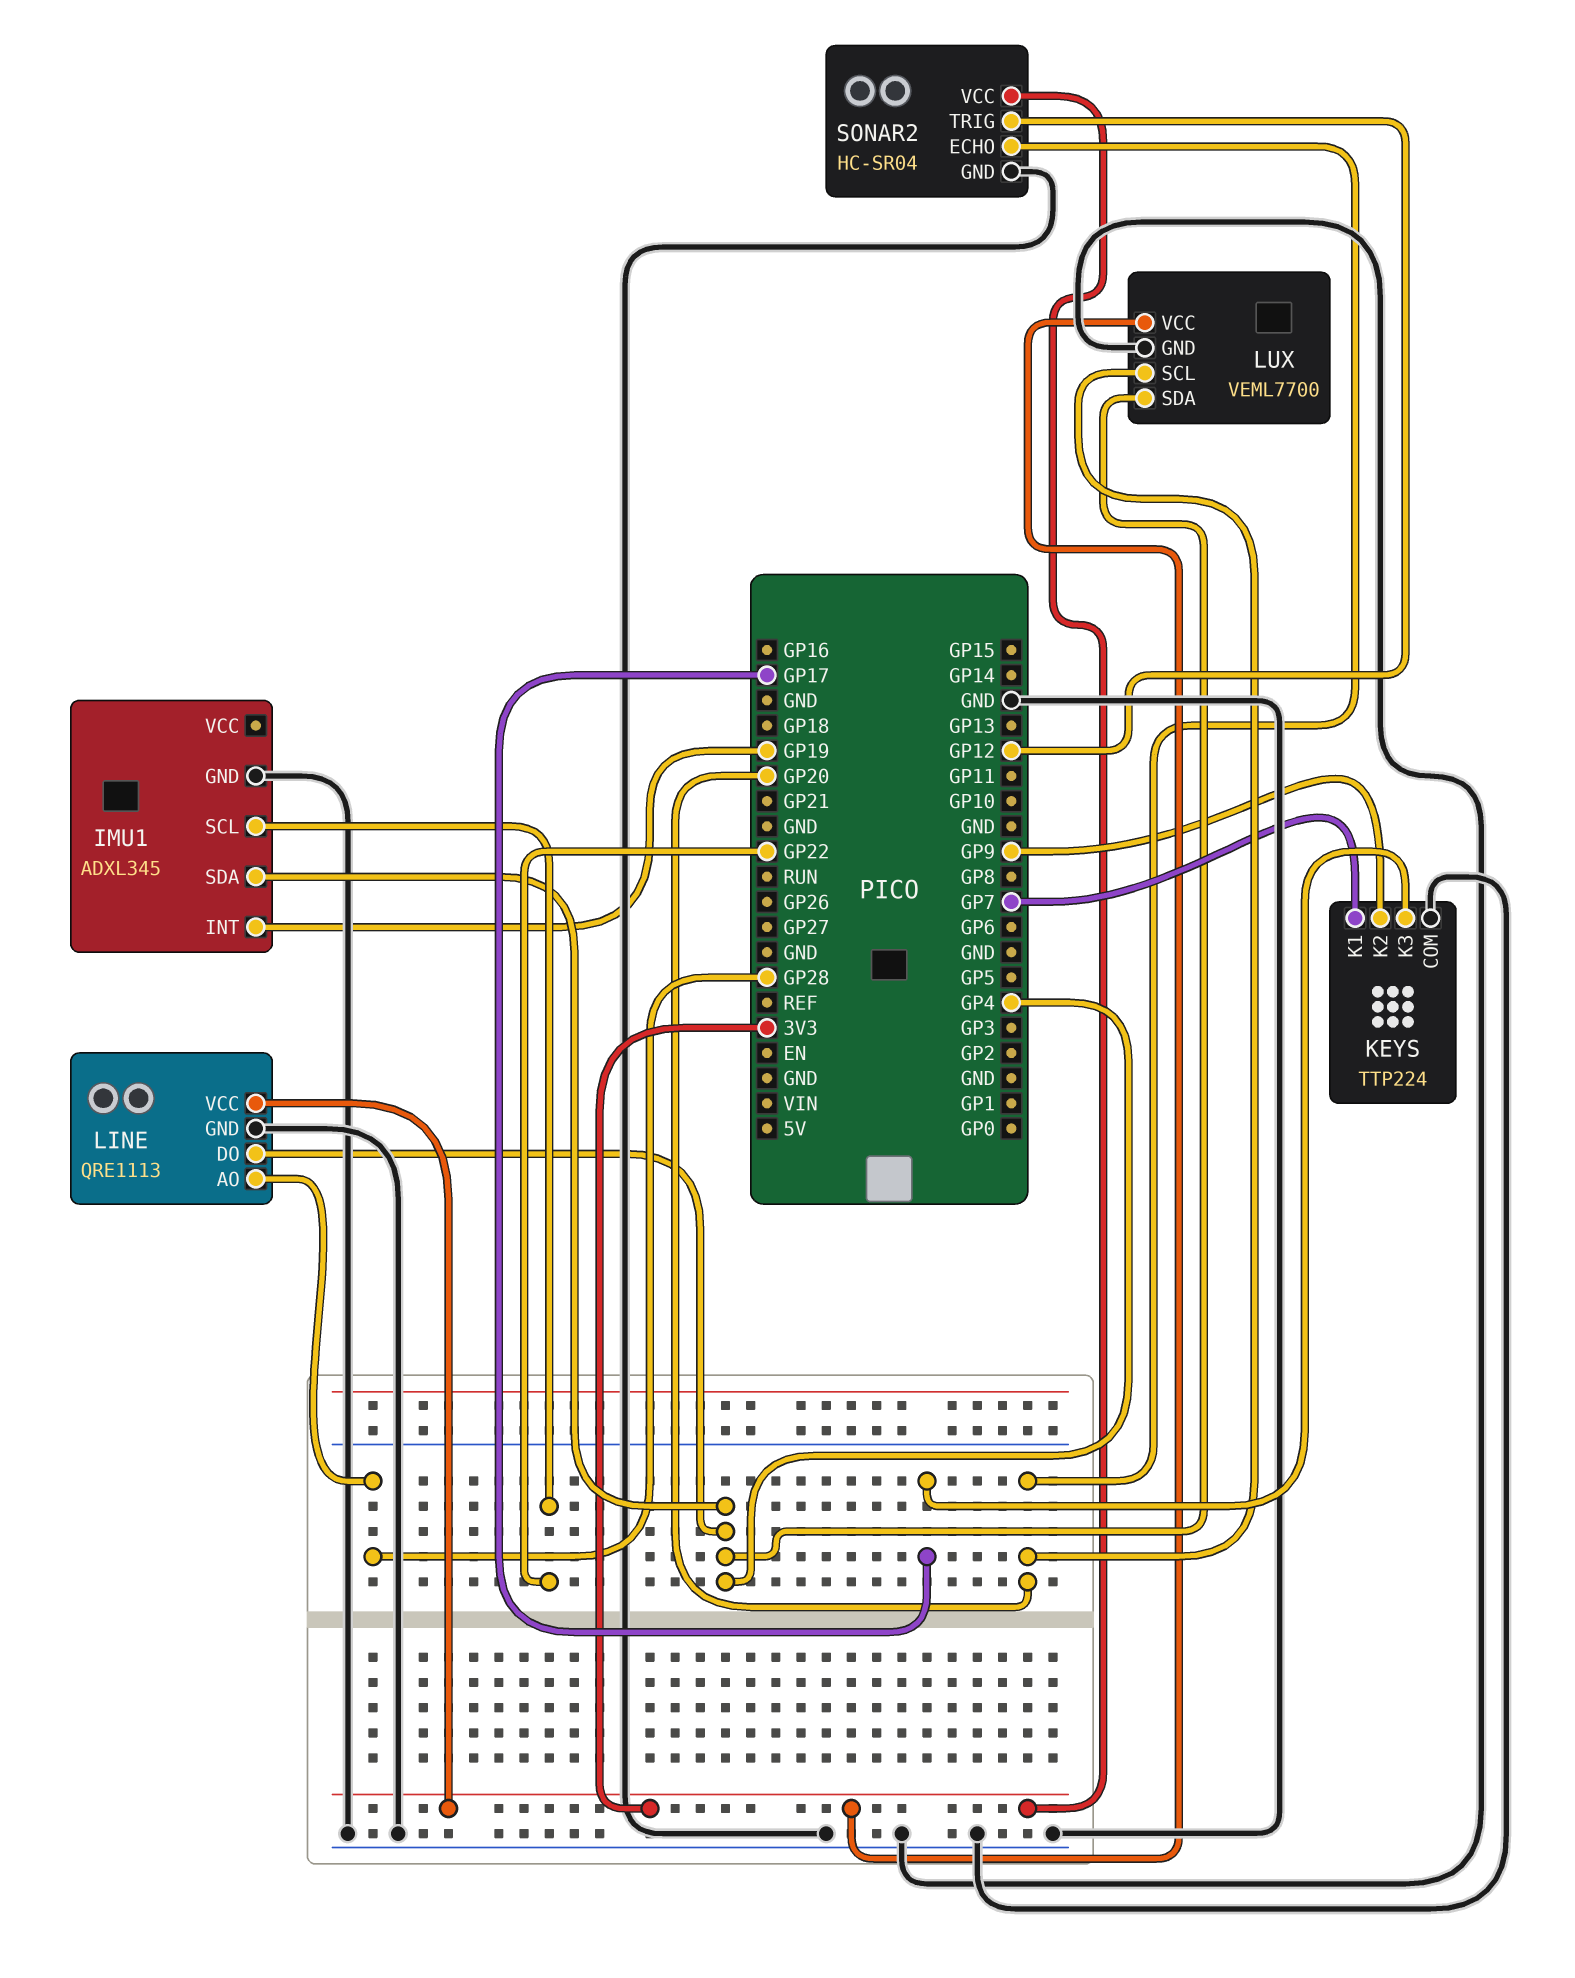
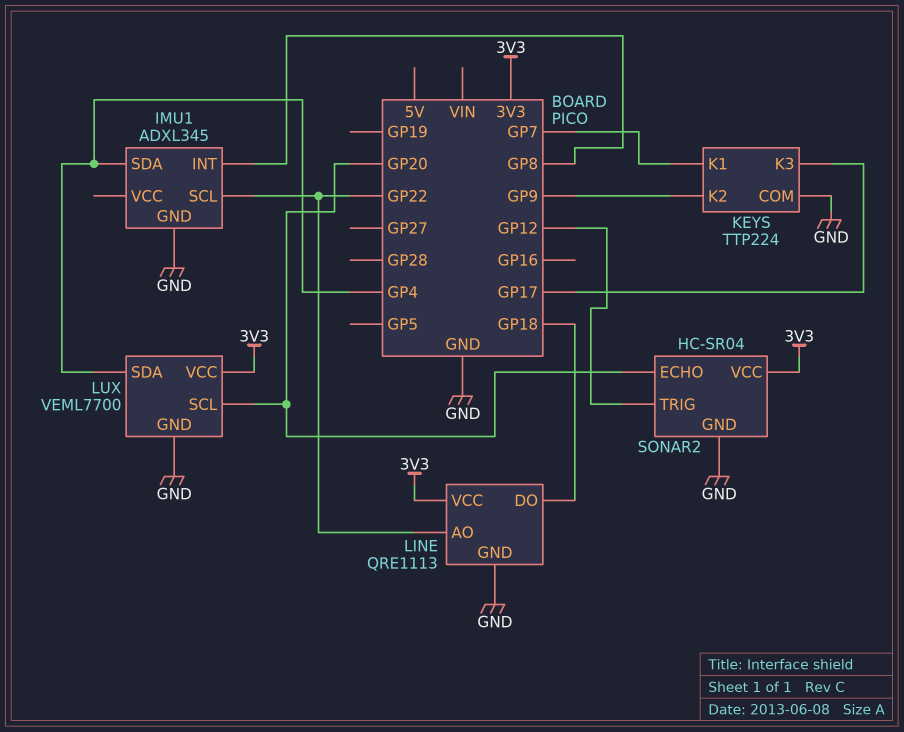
IMU1 pin INT: GP19 -> GP8
LINE pin AO: GP28 -> GP22
LINE pin DO: GP4 -> GP18

